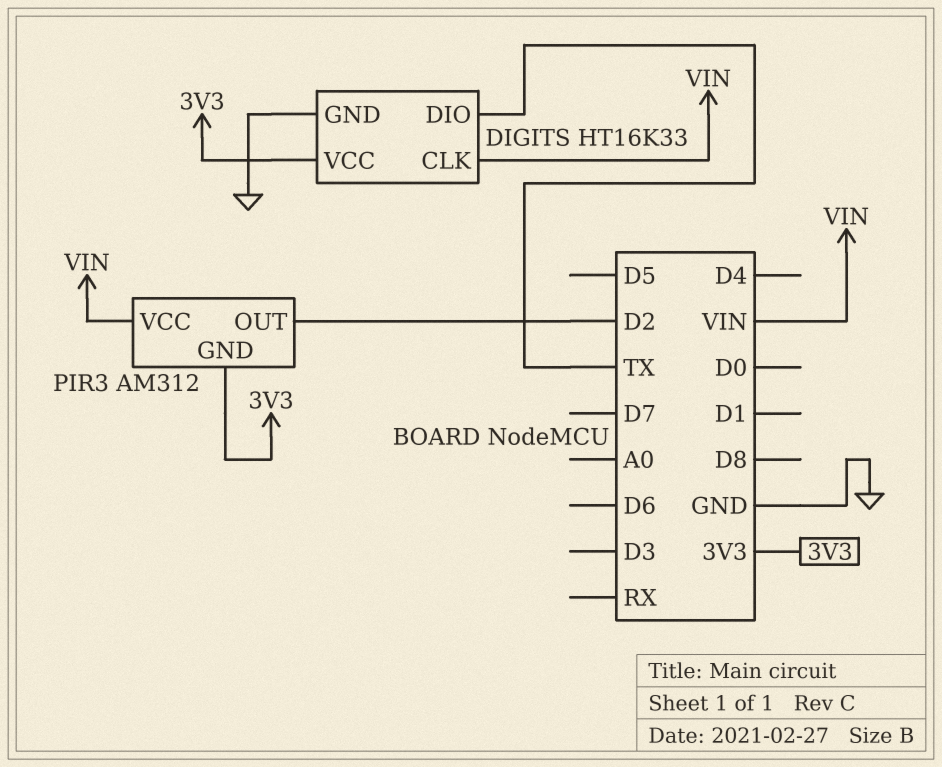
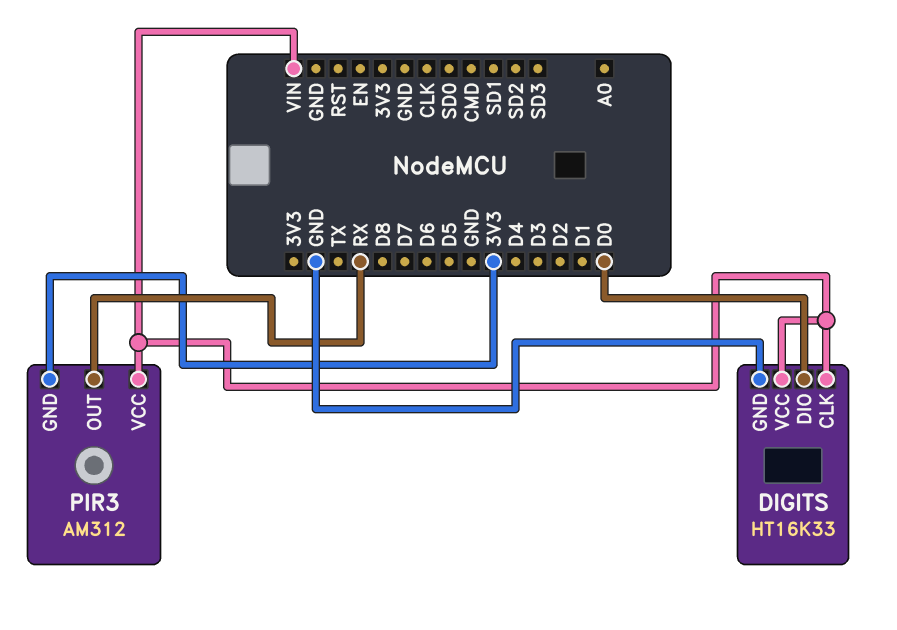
DIGITS pin DIO: TX -> D0
DIGITS pin VCC: 3V3 -> VIN
PIR3 pin OUT: D2 -> RX

